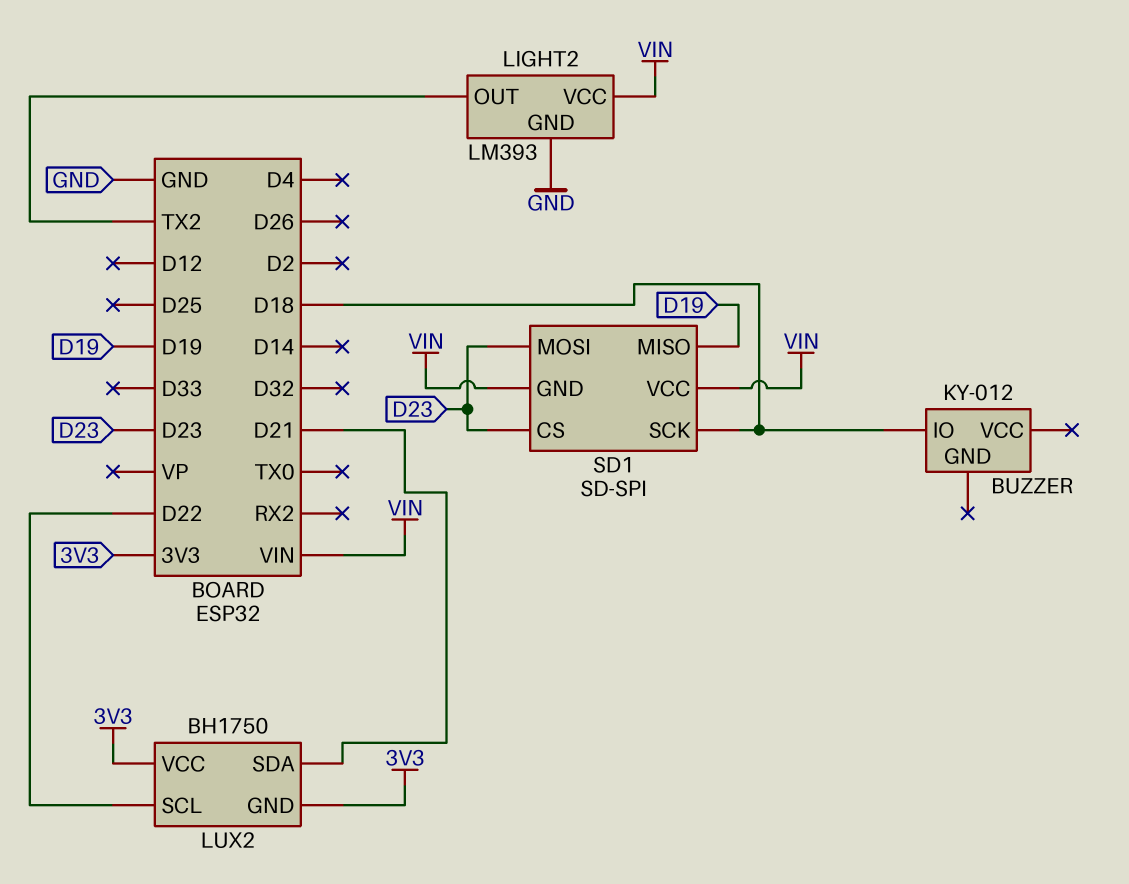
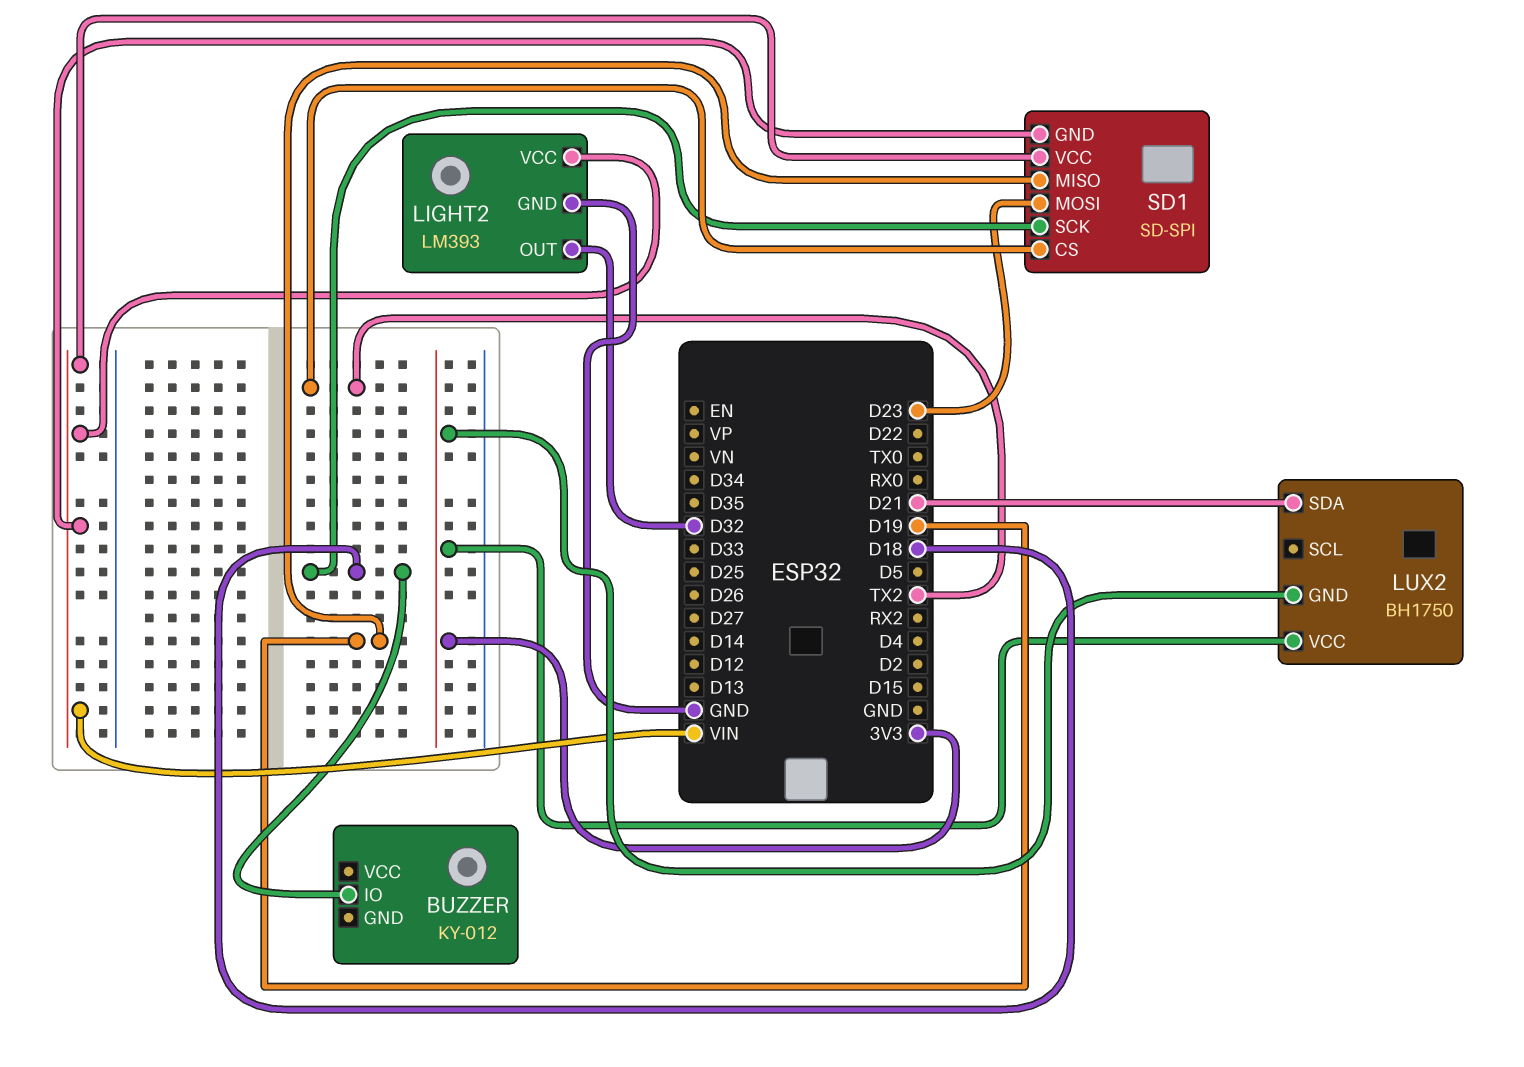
LIGHT2 pin OUT: TX2 -> D32
LUX2 pin SCL: D22 -> none
SD1 pin CS: D23 -> TX2

